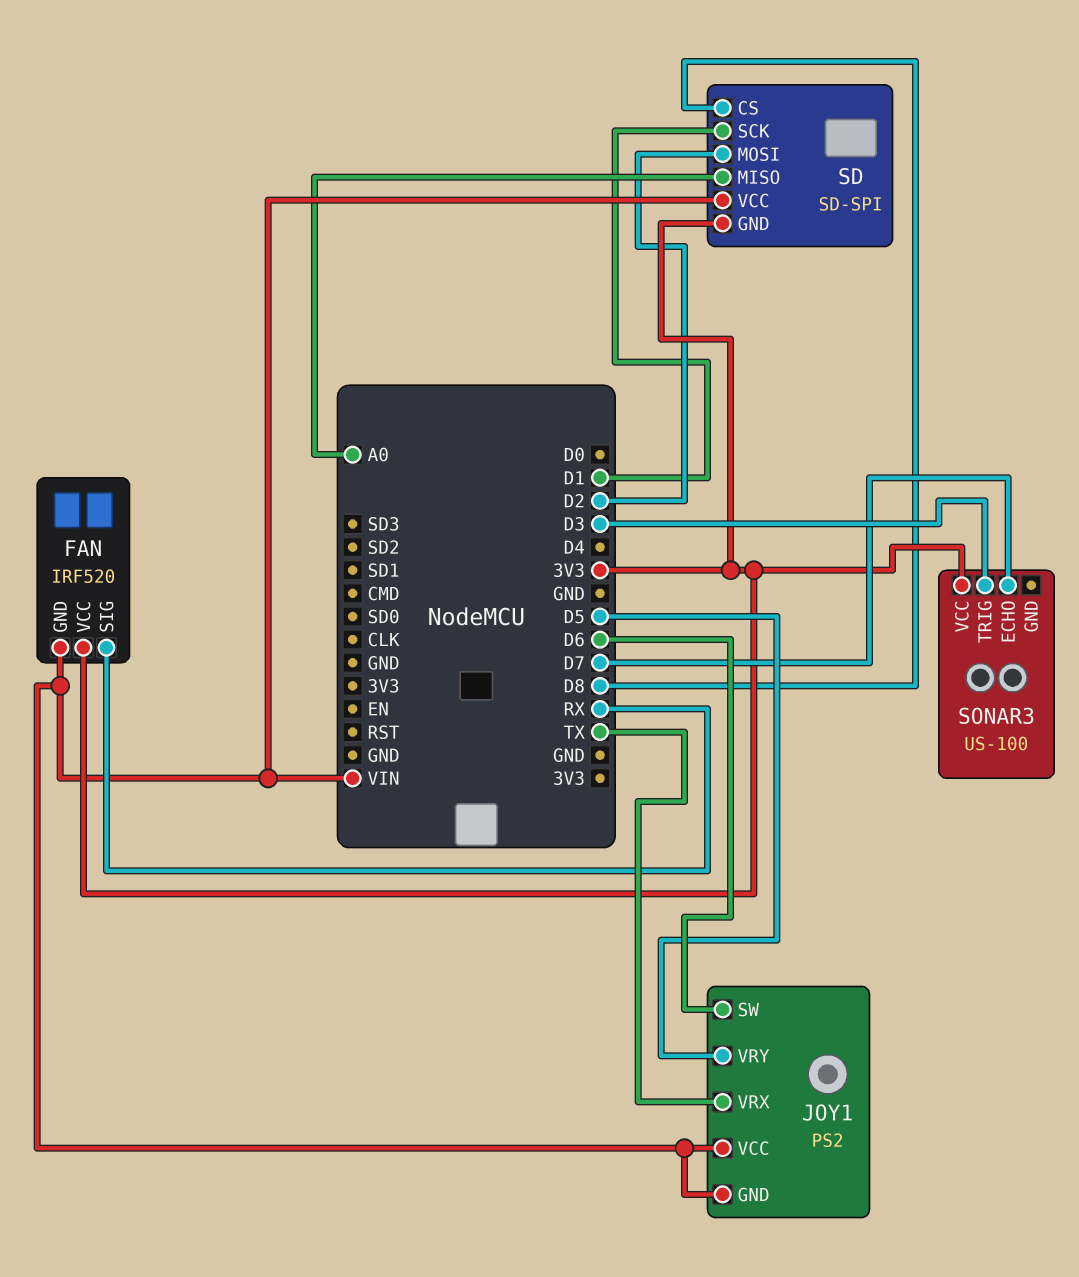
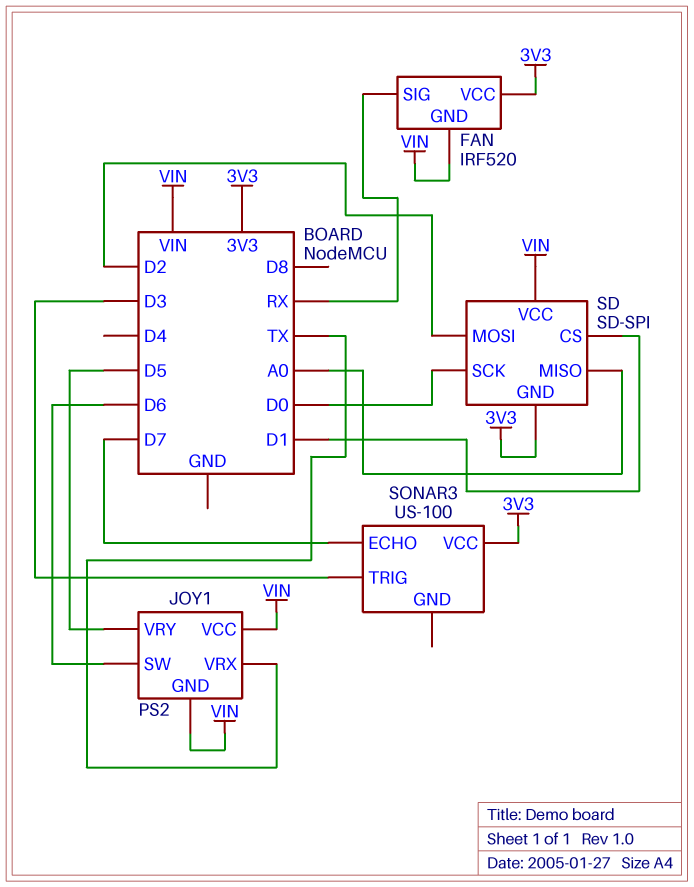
SD pin CS: D8 -> D1
SD pin SCK: D1 -> D0

